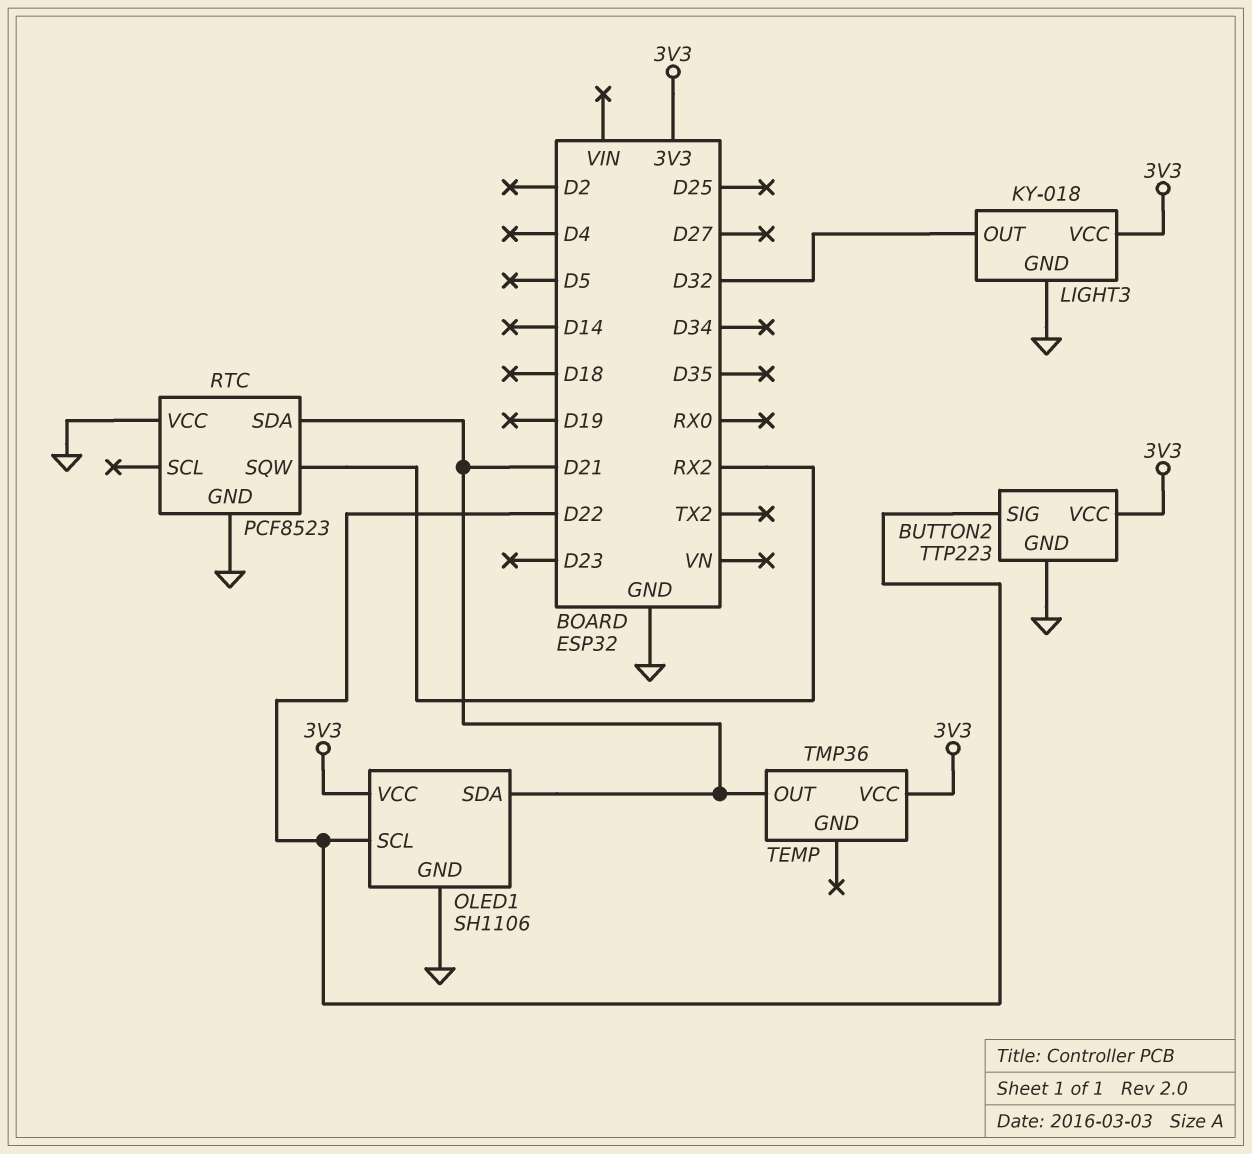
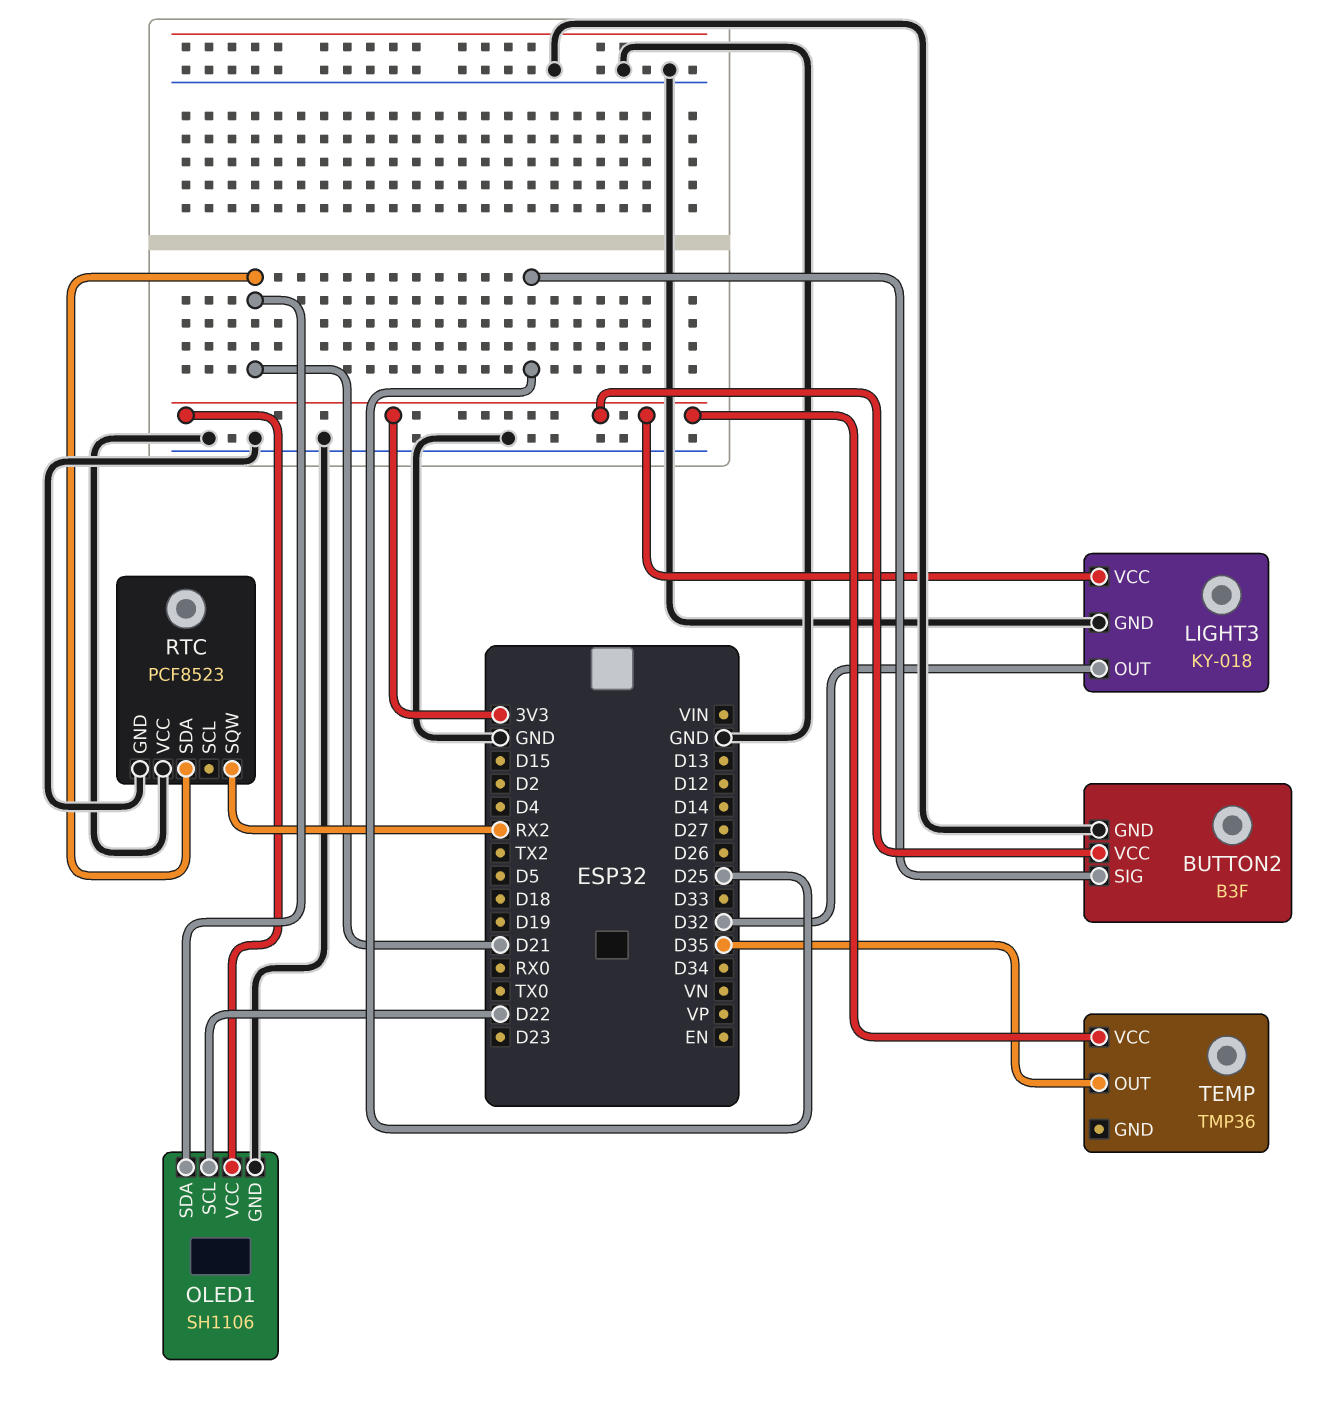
BUTTON2: TTP223 -> B3F
BUTTON2 pin SIG: D22 -> D25
TEMP pin OUT: D21 -> D35

